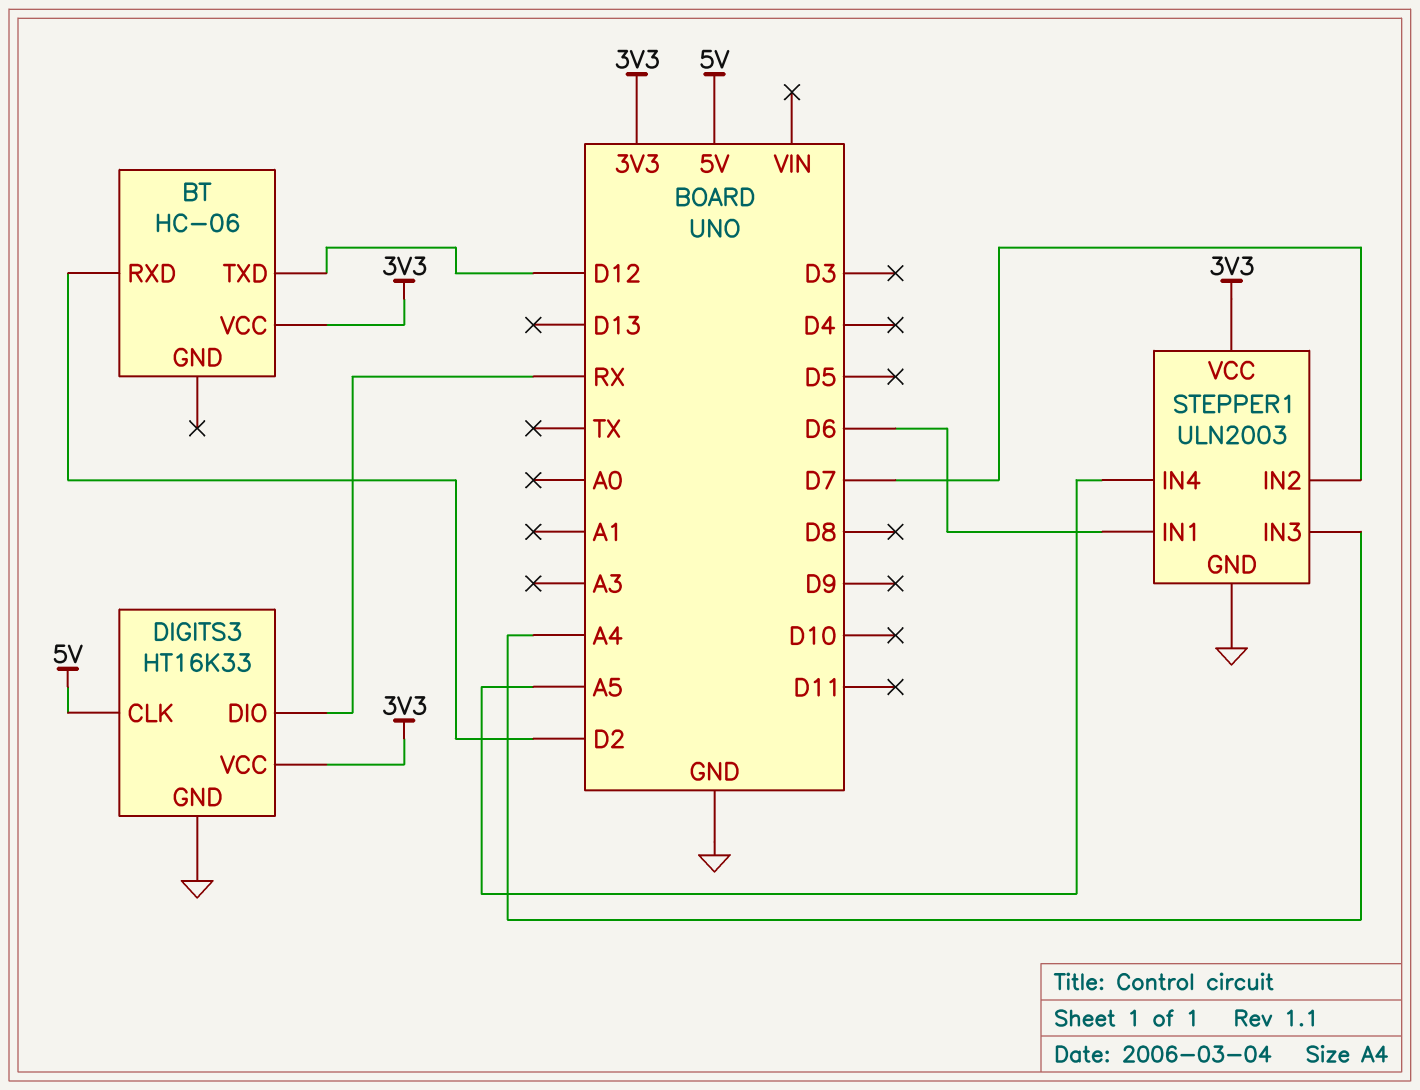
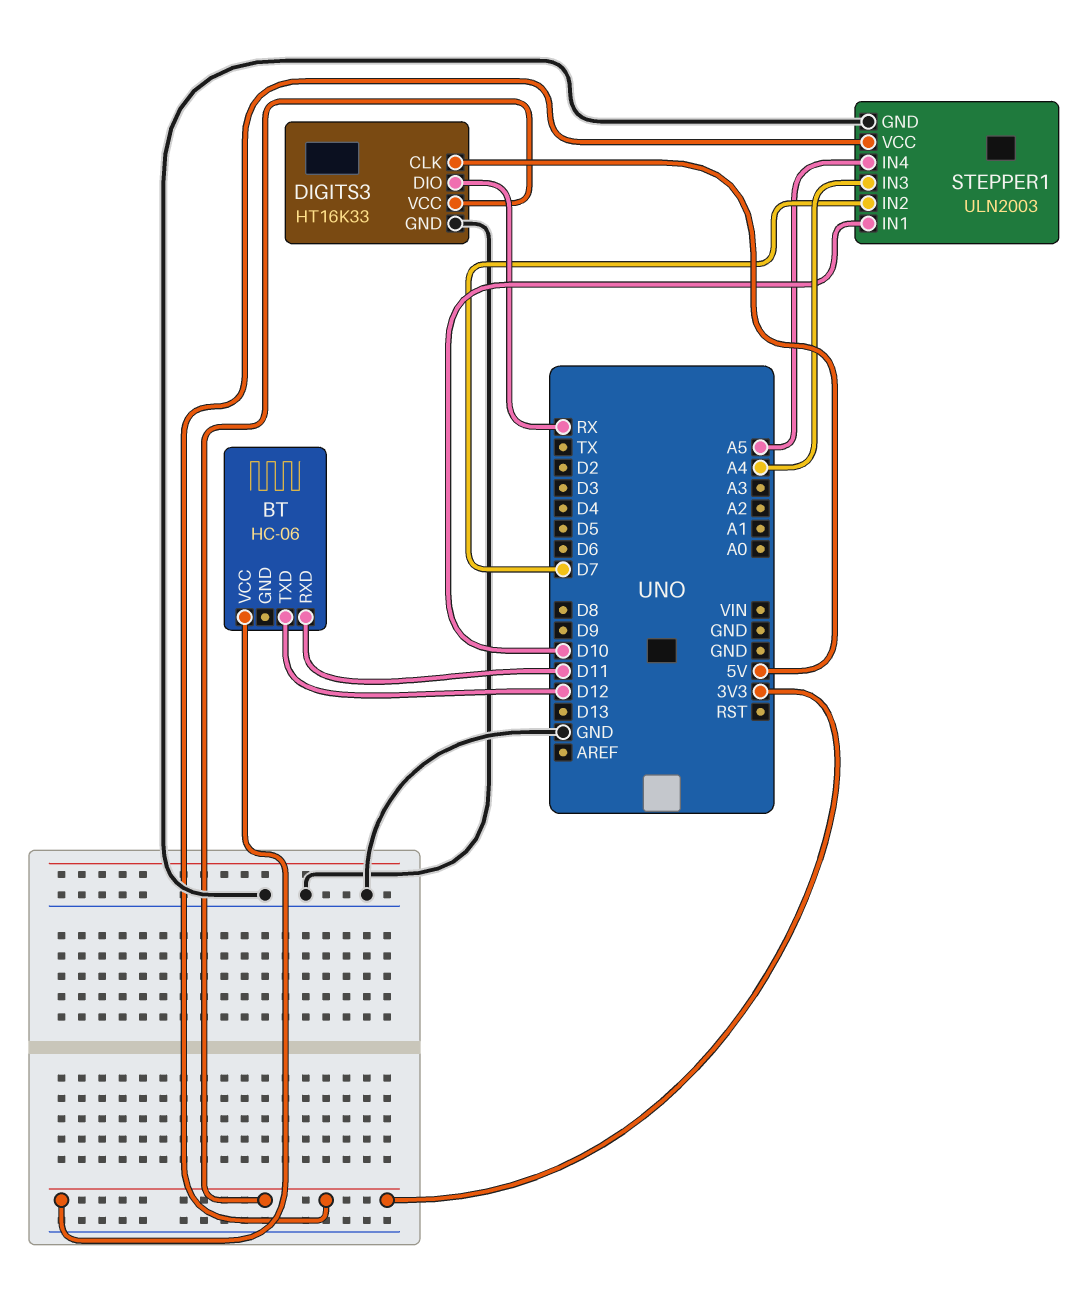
BT pin RXD: D2 -> D11
STEPPER1 pin IN1: D6 -> D10

